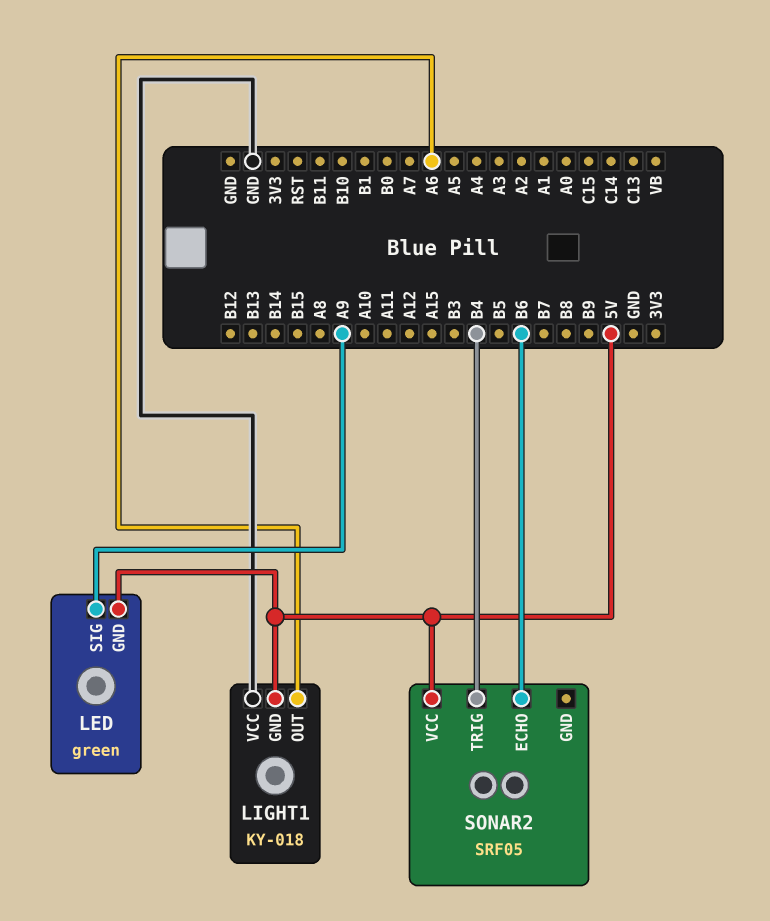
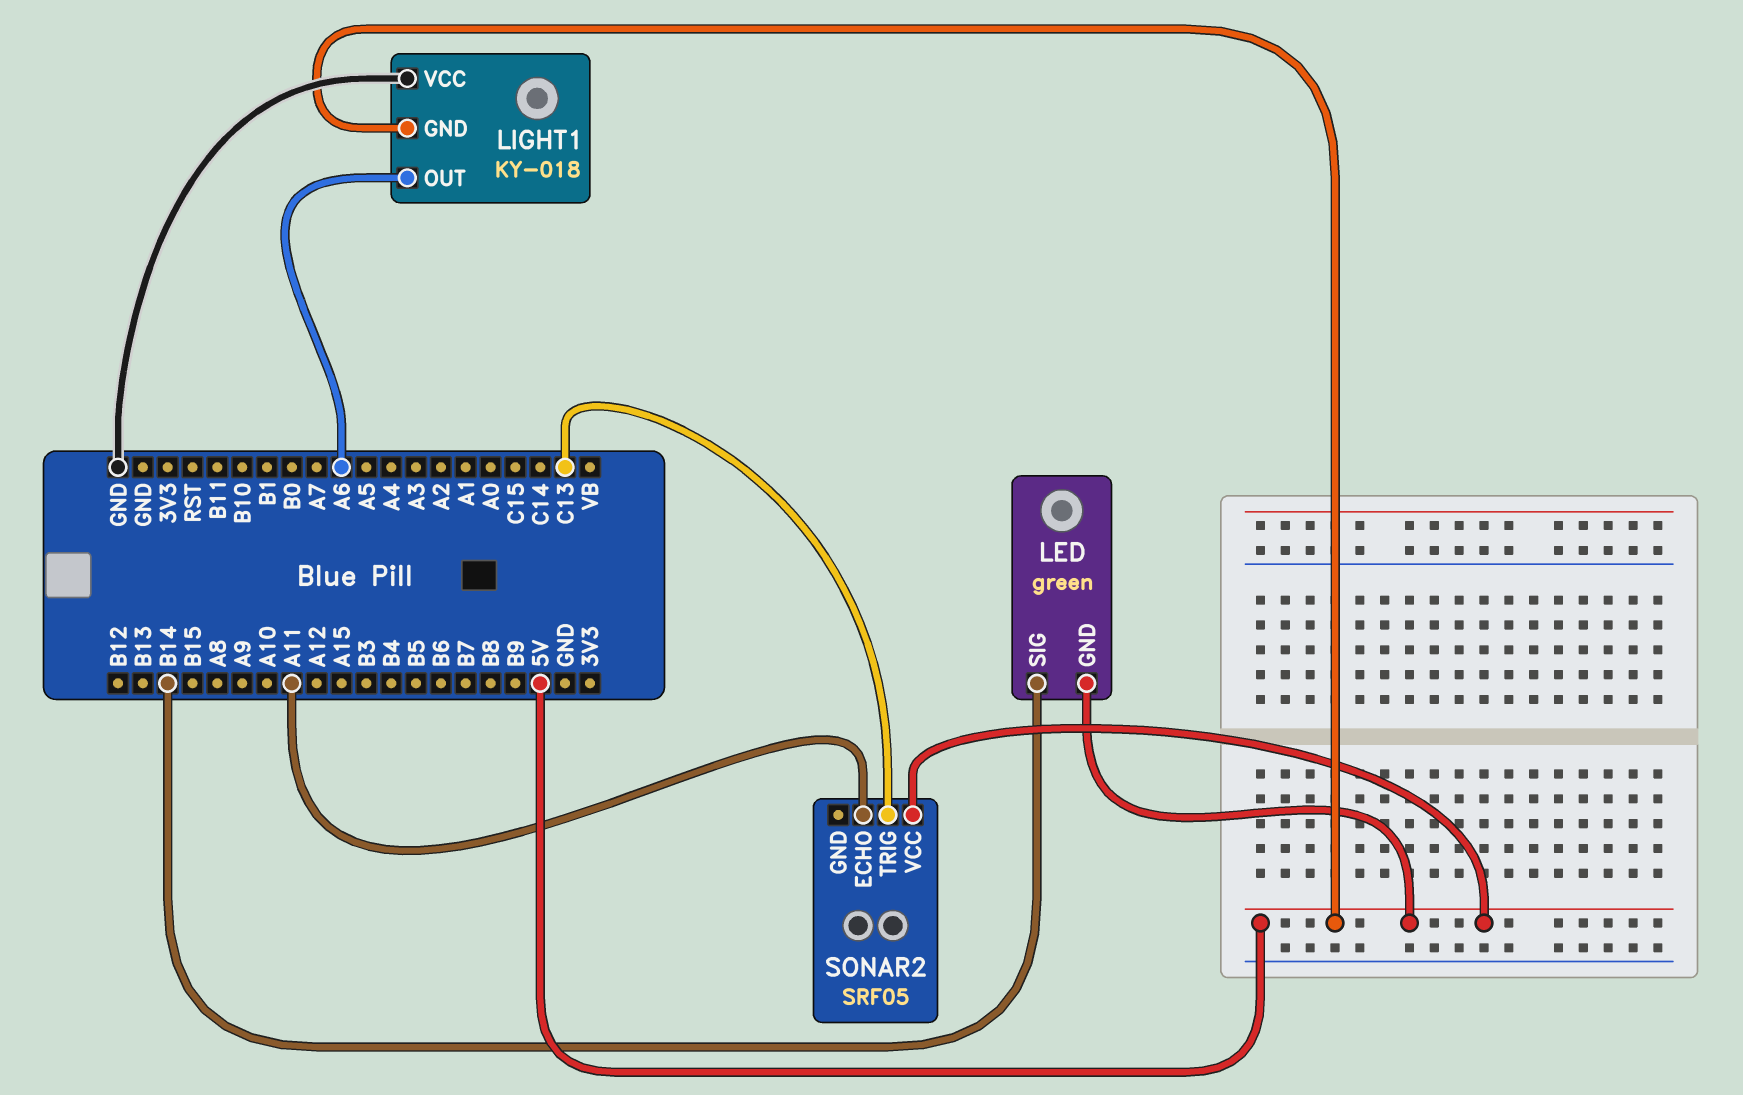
LED pin SIG: A9 -> B14
SONAR2 pin ECHO: B6 -> A11
SONAR2 pin TRIG: B4 -> C13

